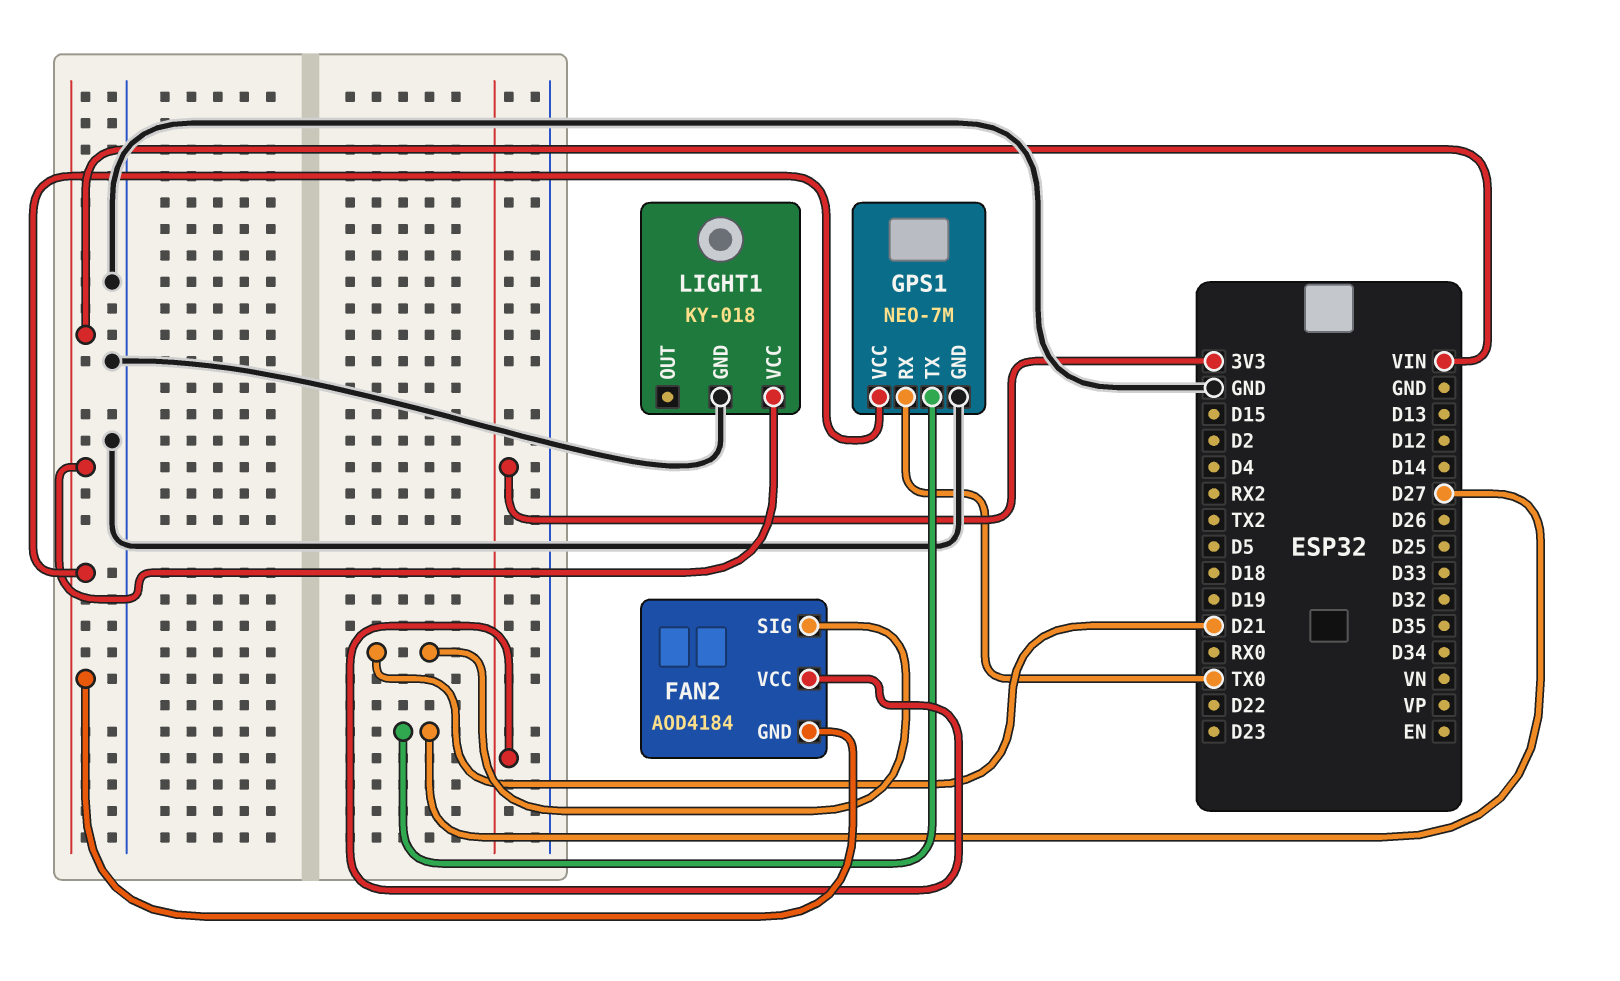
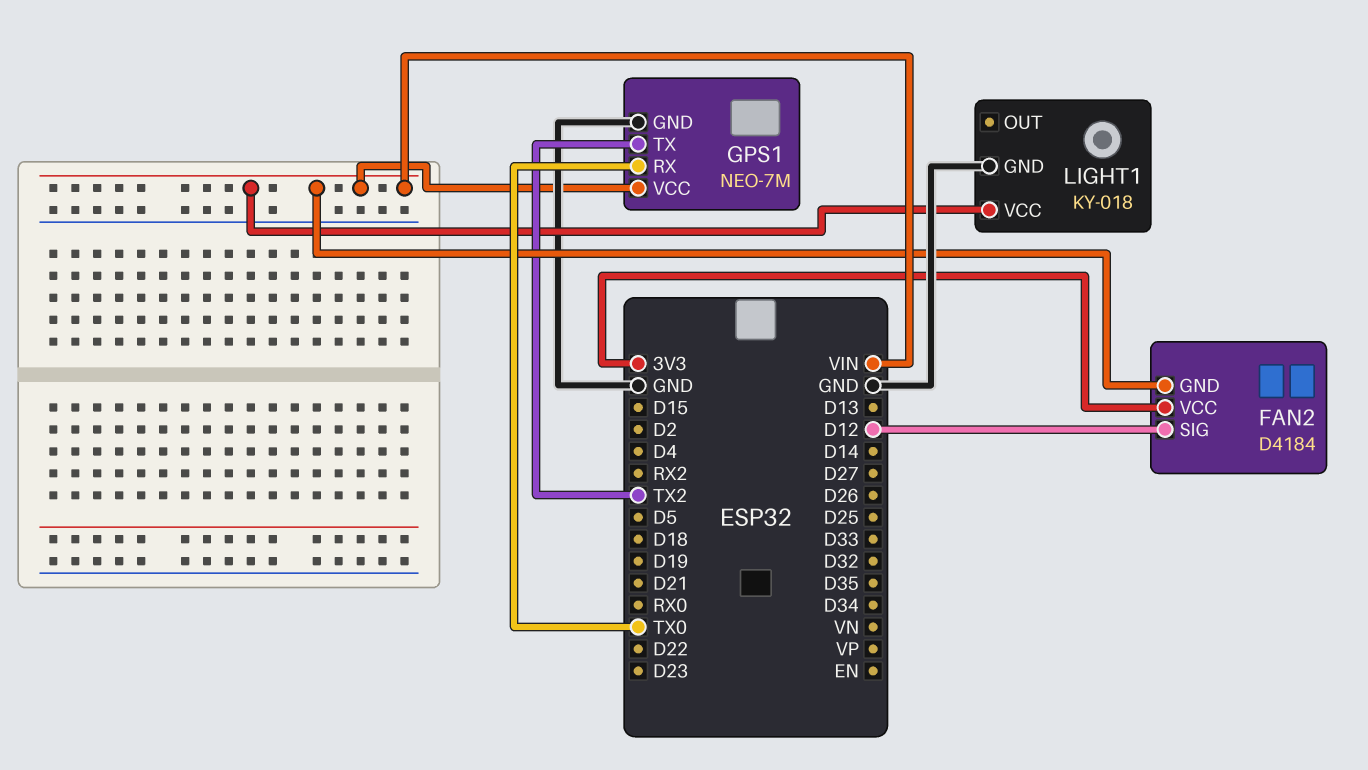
FAN2: AOD4184 -> D4184
FAN2 pin SIG: D21 -> D12
GPS1 pin TX: D27 -> TX2

